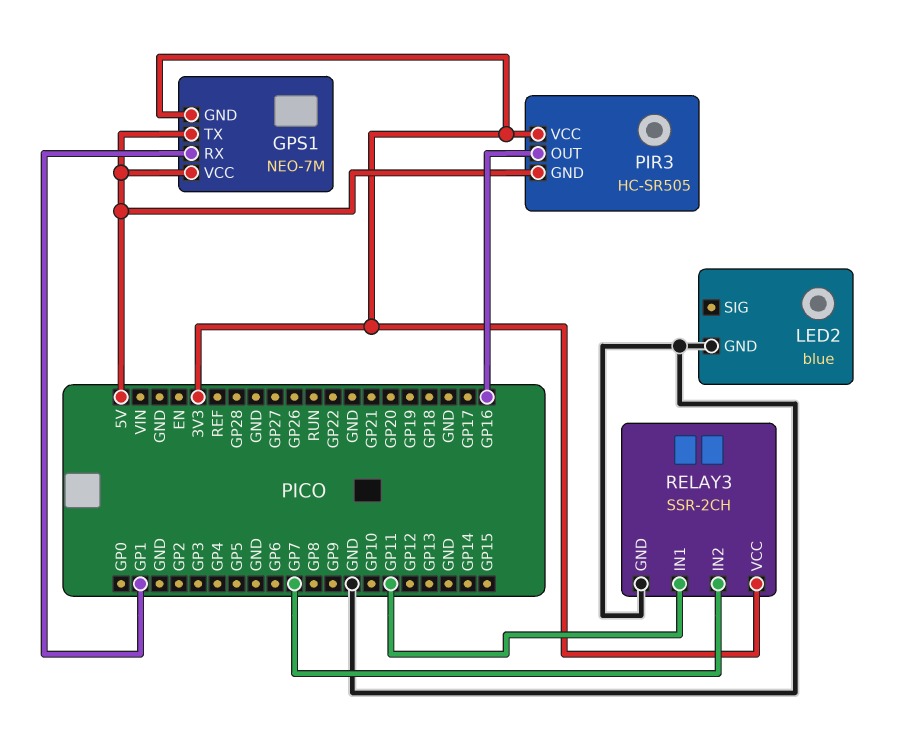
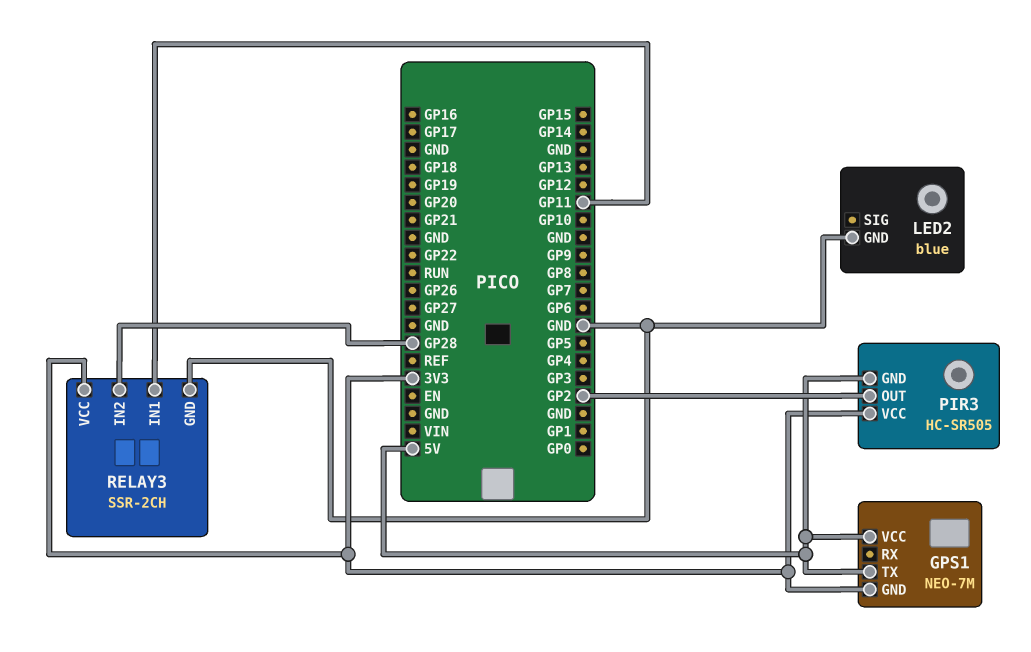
GPS1 pin RX: GP1 -> none
PIR3 pin OUT: GP16 -> GP2
RELAY3 pin IN2: GP7 -> GP28

